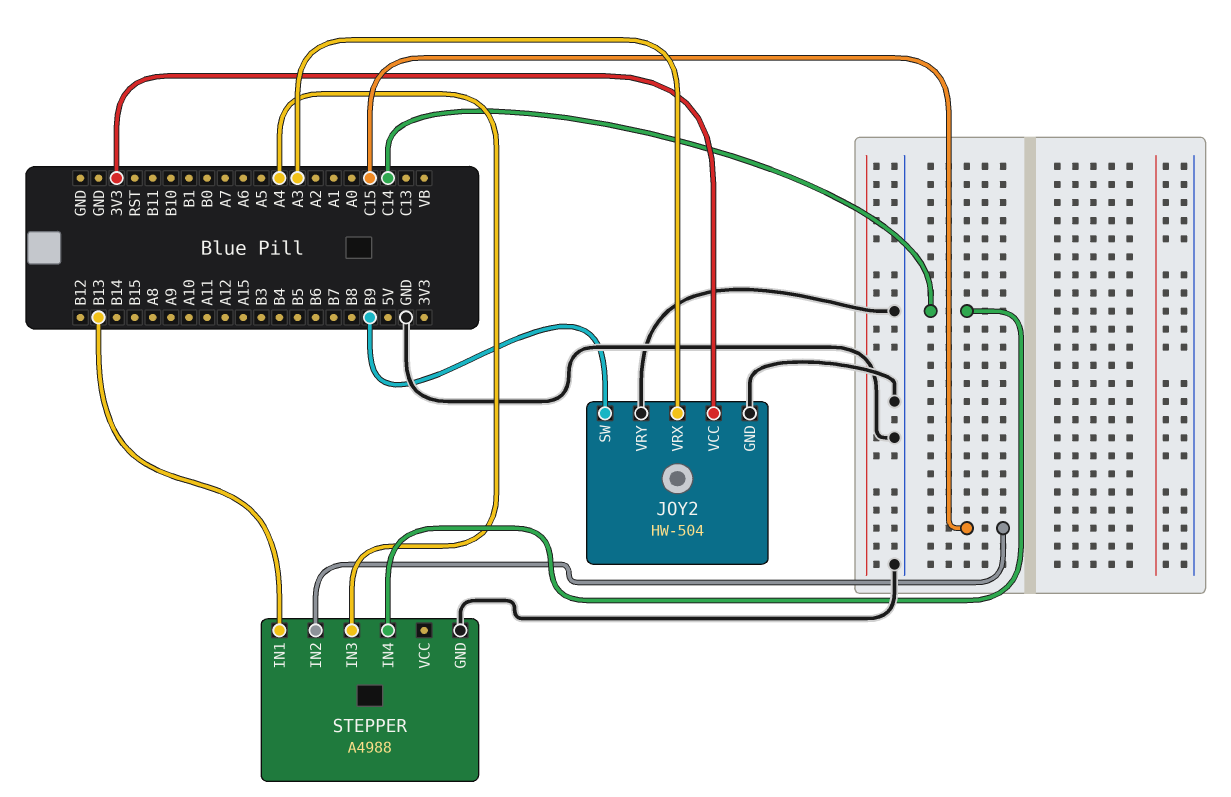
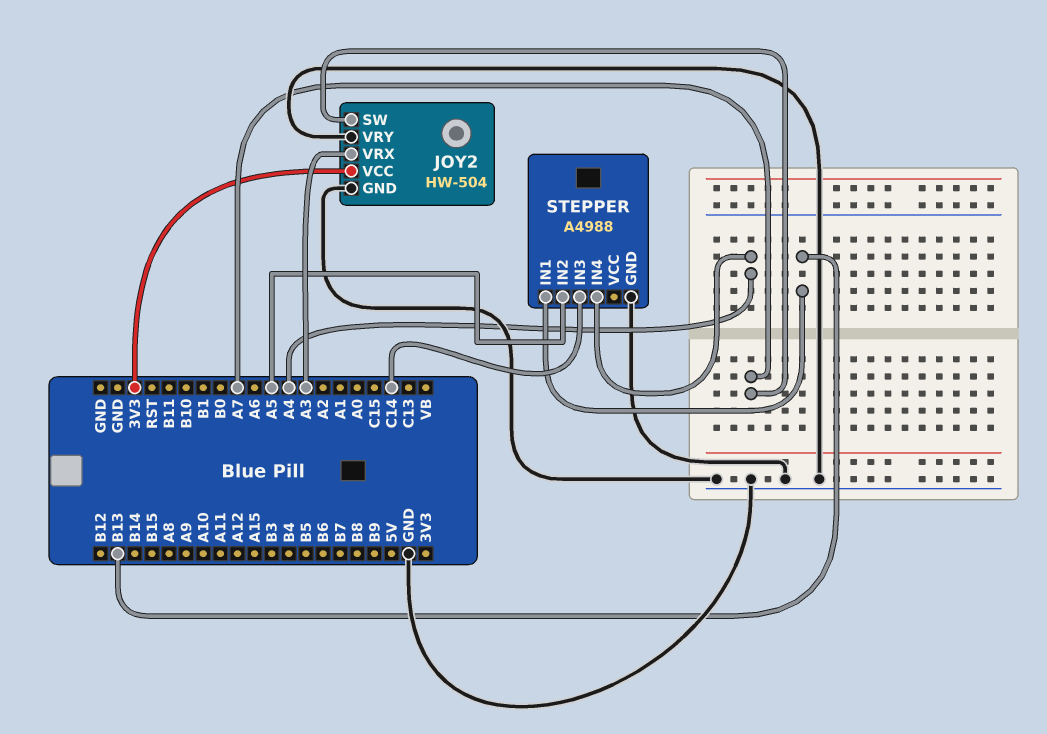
JOY2 pin SW: B9 -> A7
STEPPER pin IN2: C15 -> A5
STEPPER pin IN3: A4 -> C14
STEPPER pin IN4: C14 -> A4

